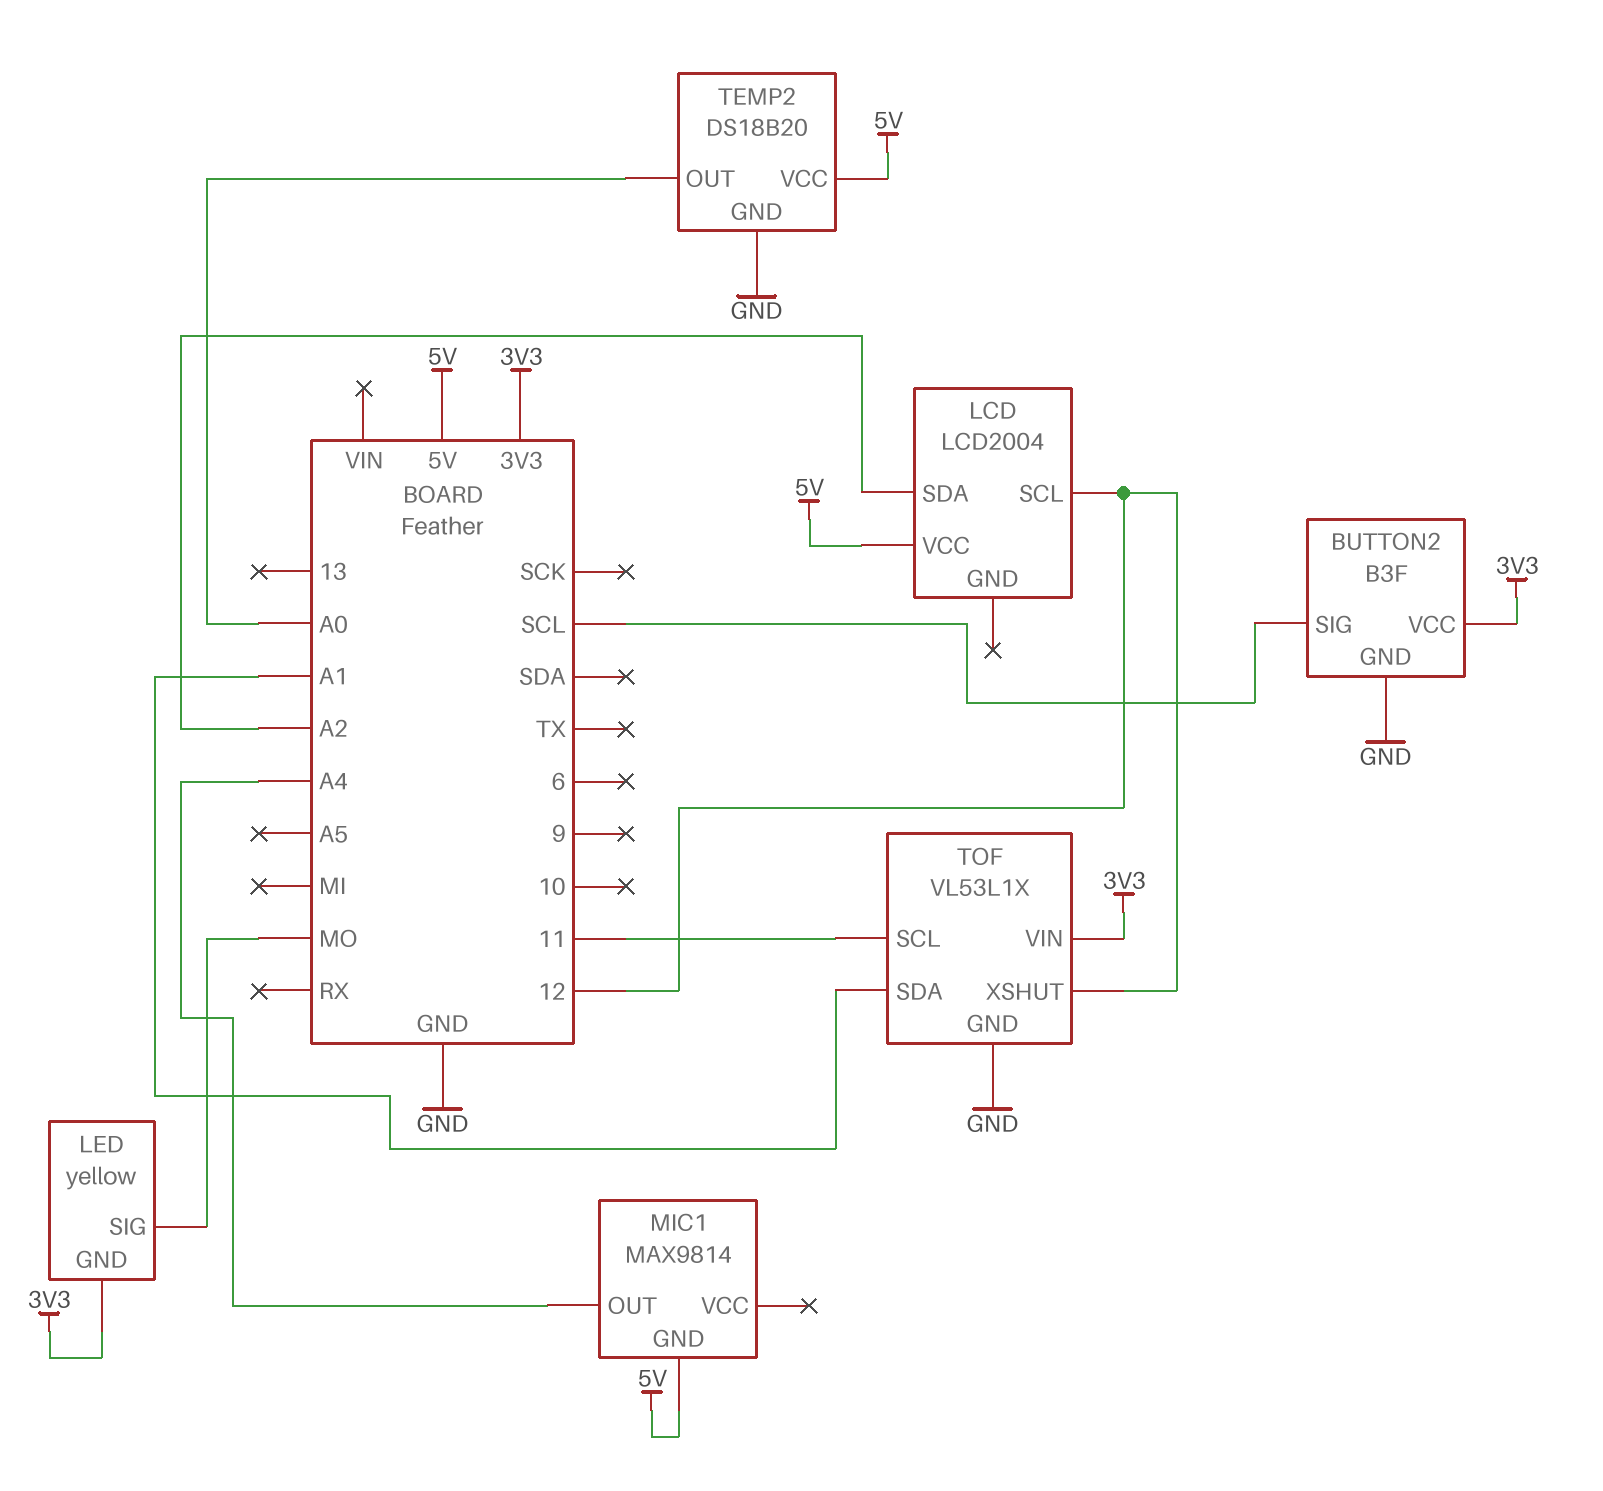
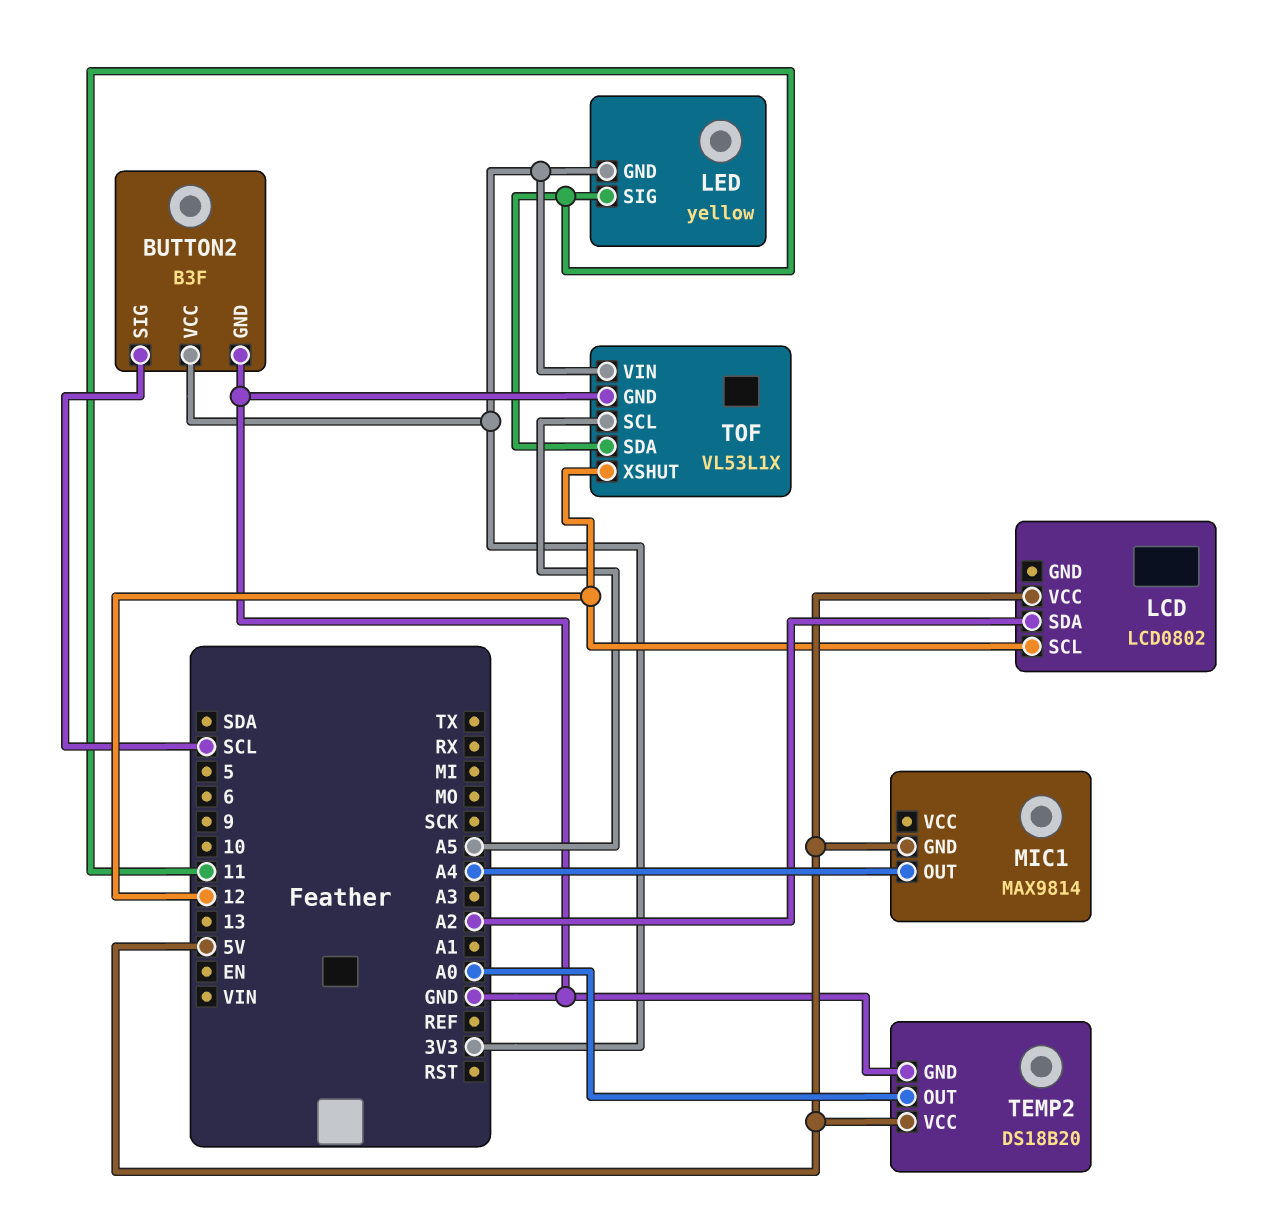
LCD: LCD2004 -> LCD0802
LED pin SIG: MO -> 11
TOF pin SCL: 11 -> A5
TOF pin SDA: A1 -> 11

